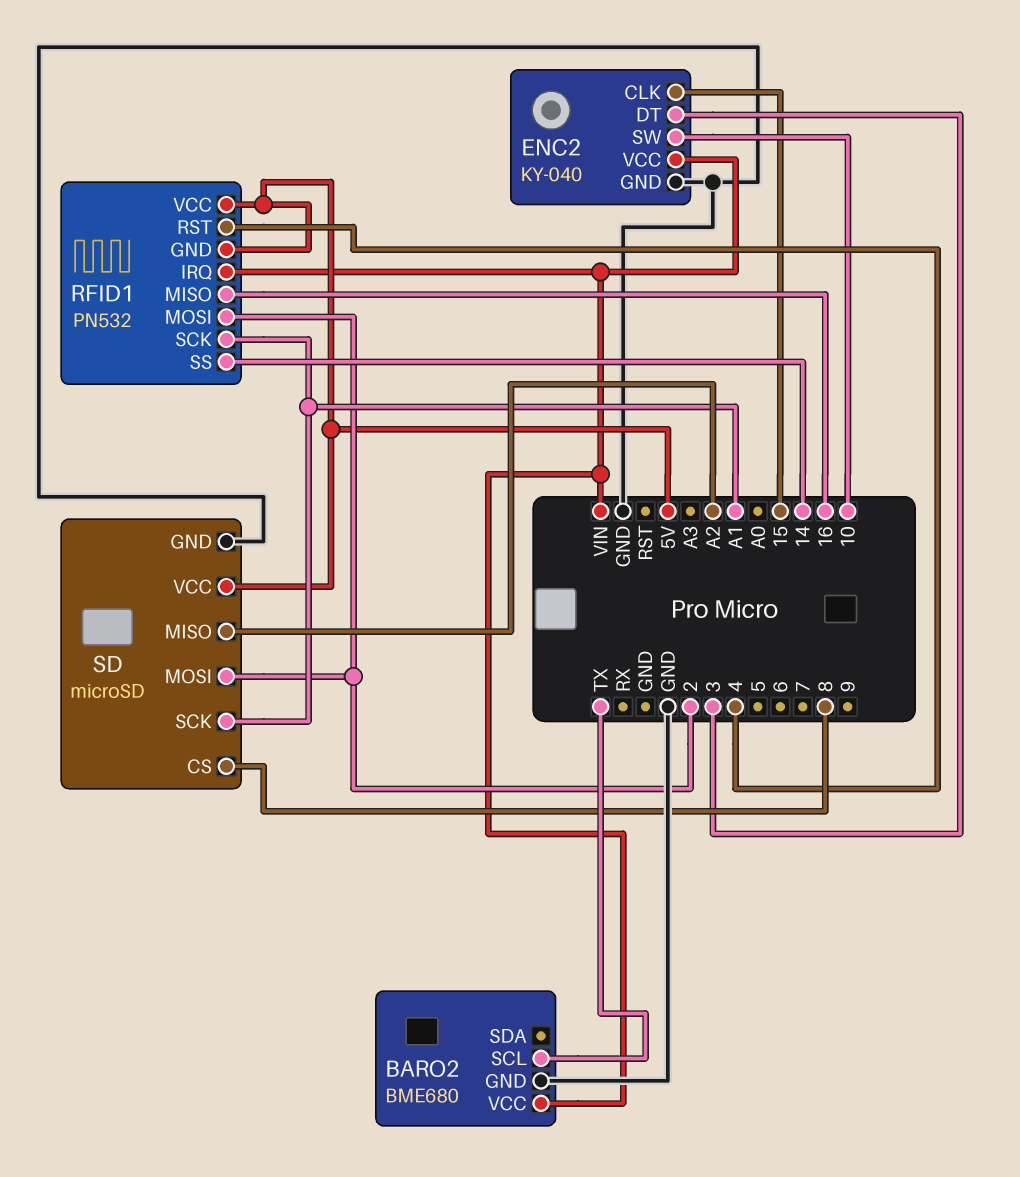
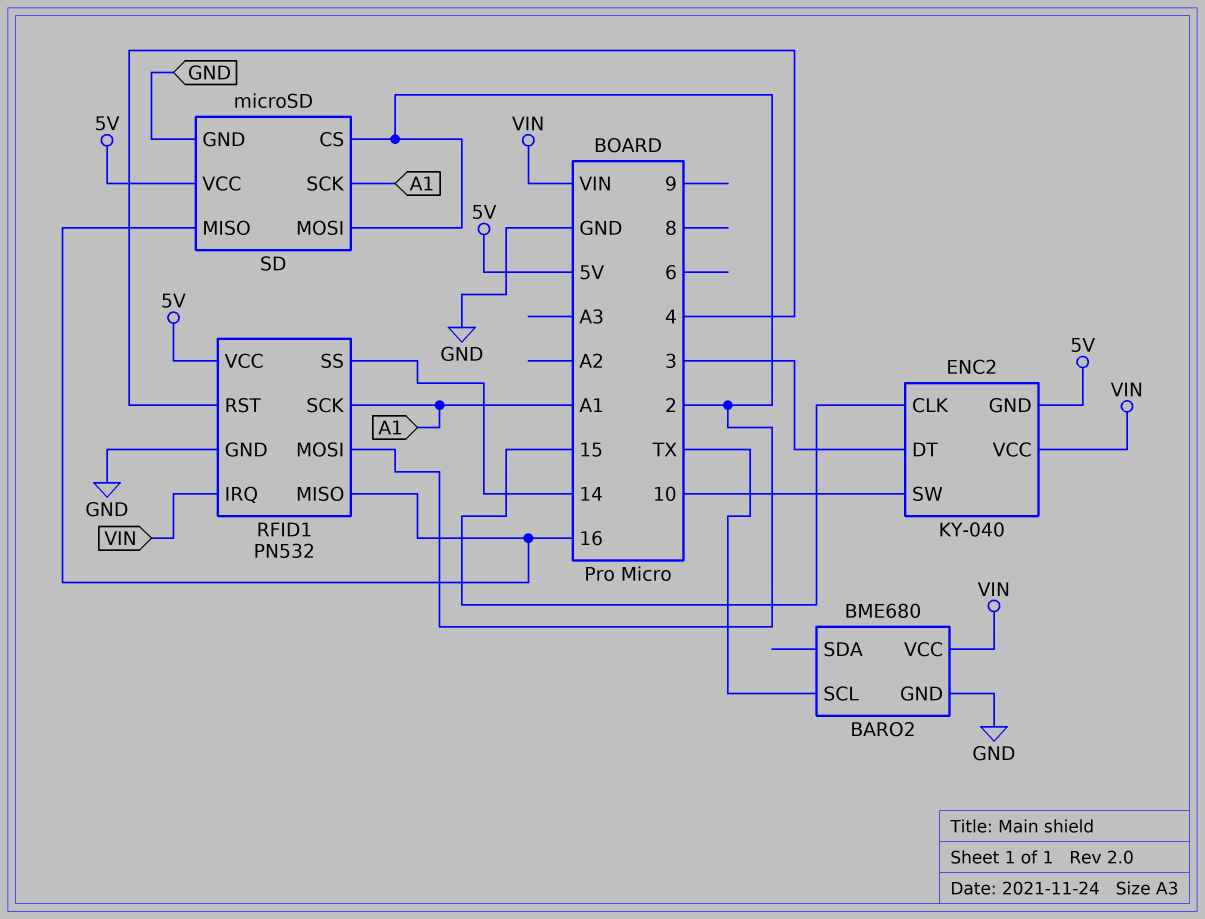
ENC2 pin GND: GND -> 5V
RFID1 pin GND: 5V -> GND
SD pin CS: 8 -> 2
SD pin MISO: A2 -> 16

